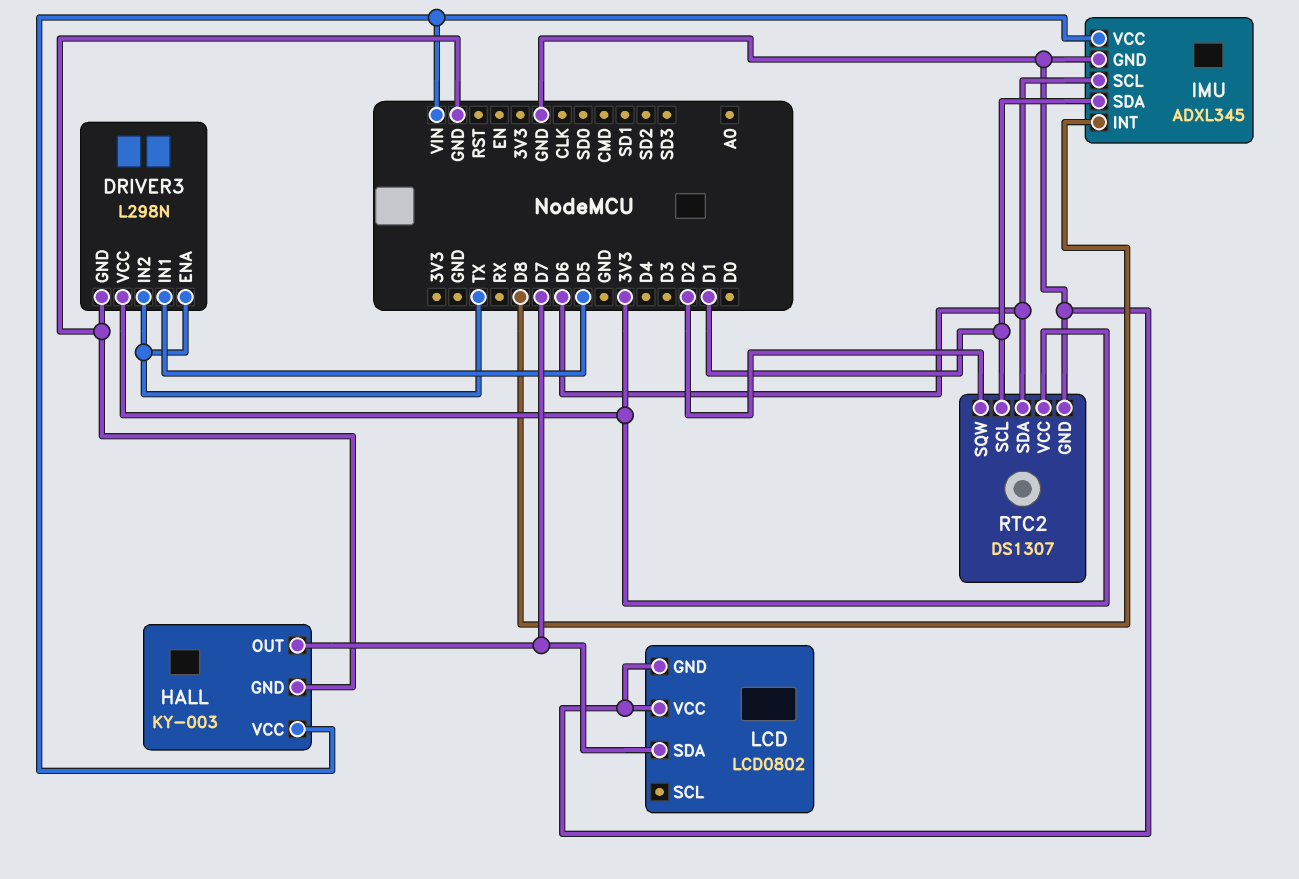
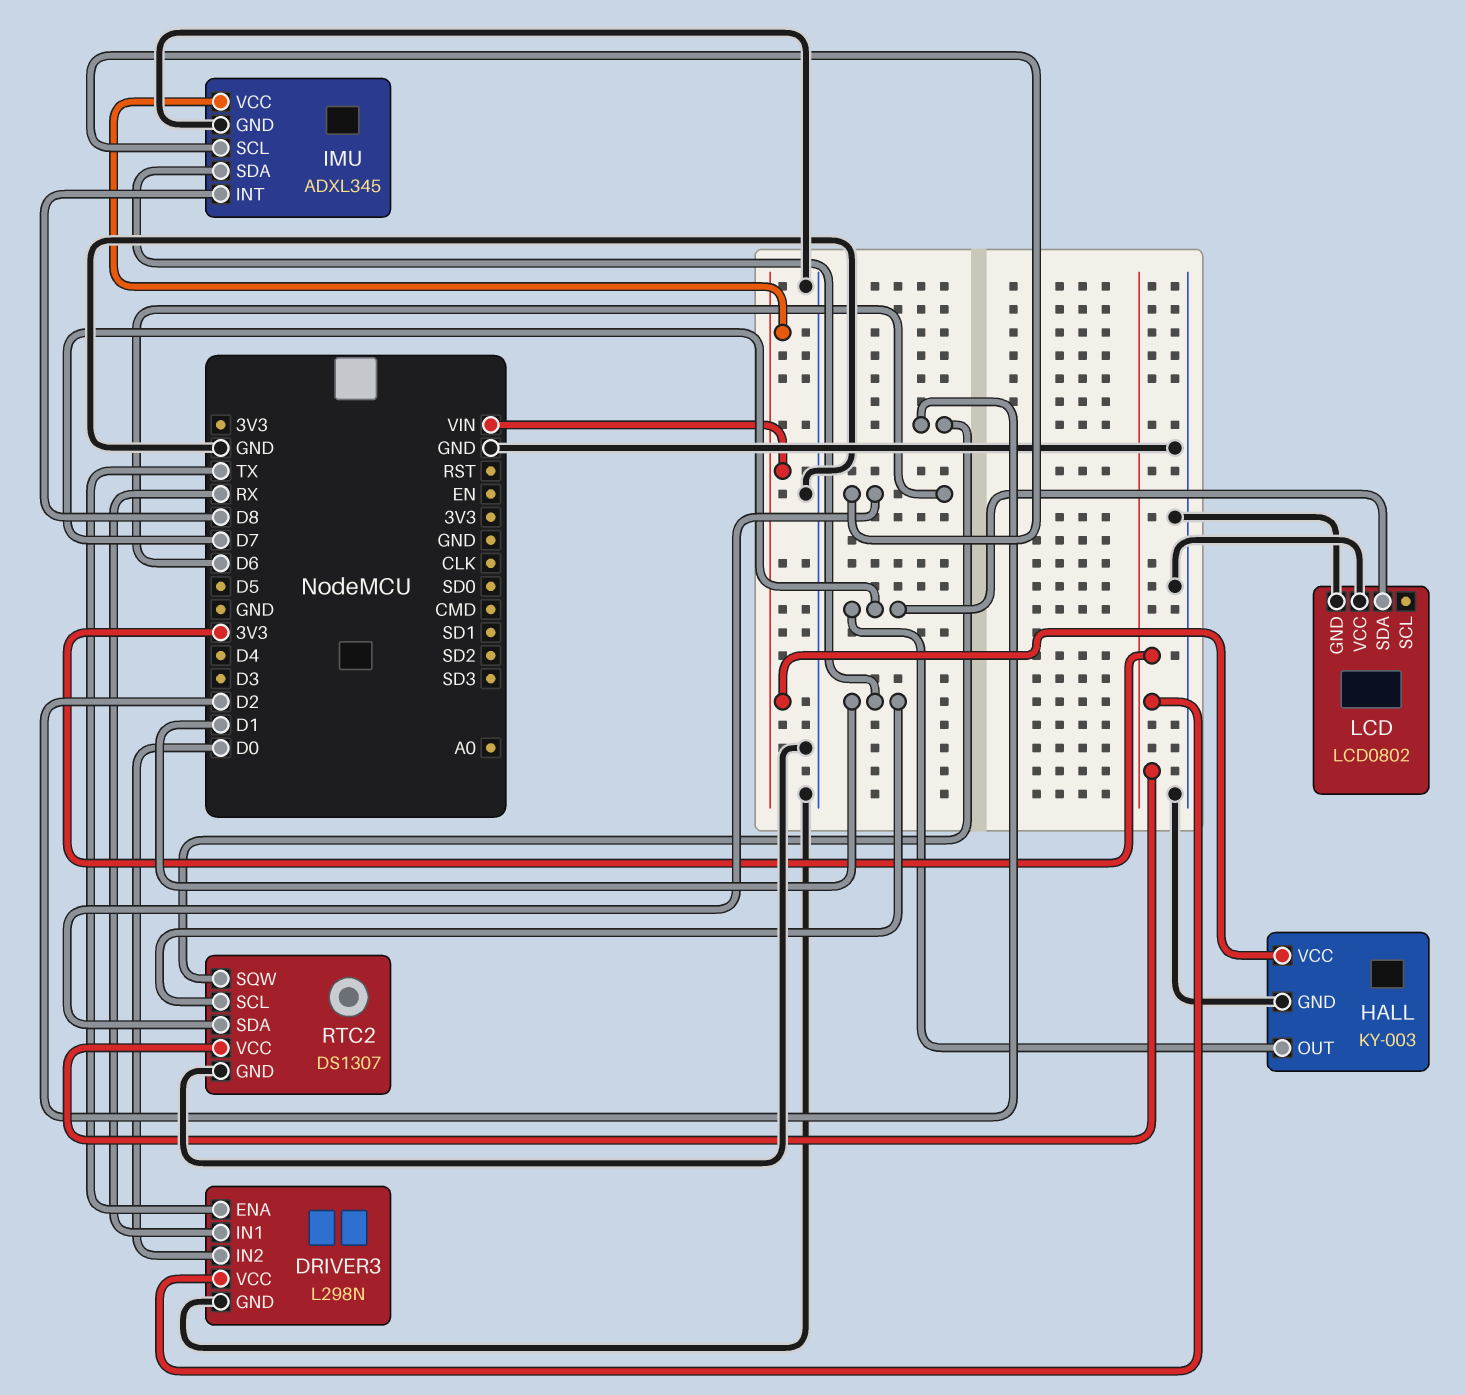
DRIVER3 pin IN1: D5 -> RX
DRIVER3 pin IN2: TX -> D0

